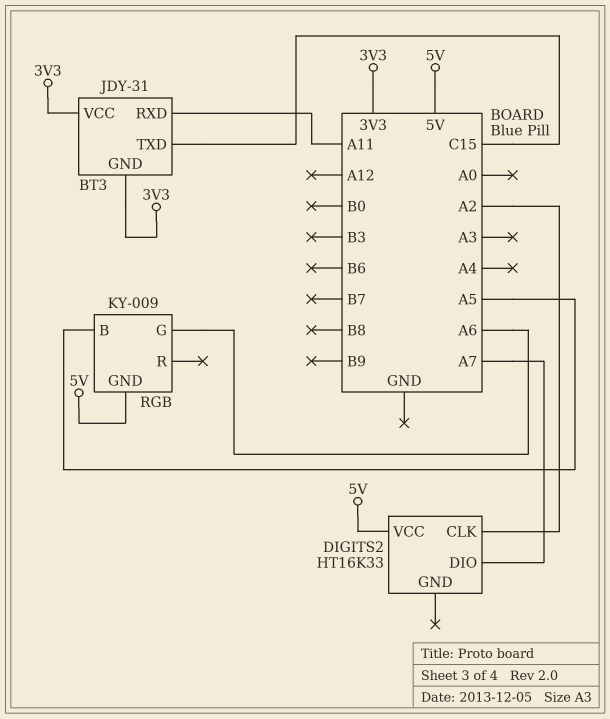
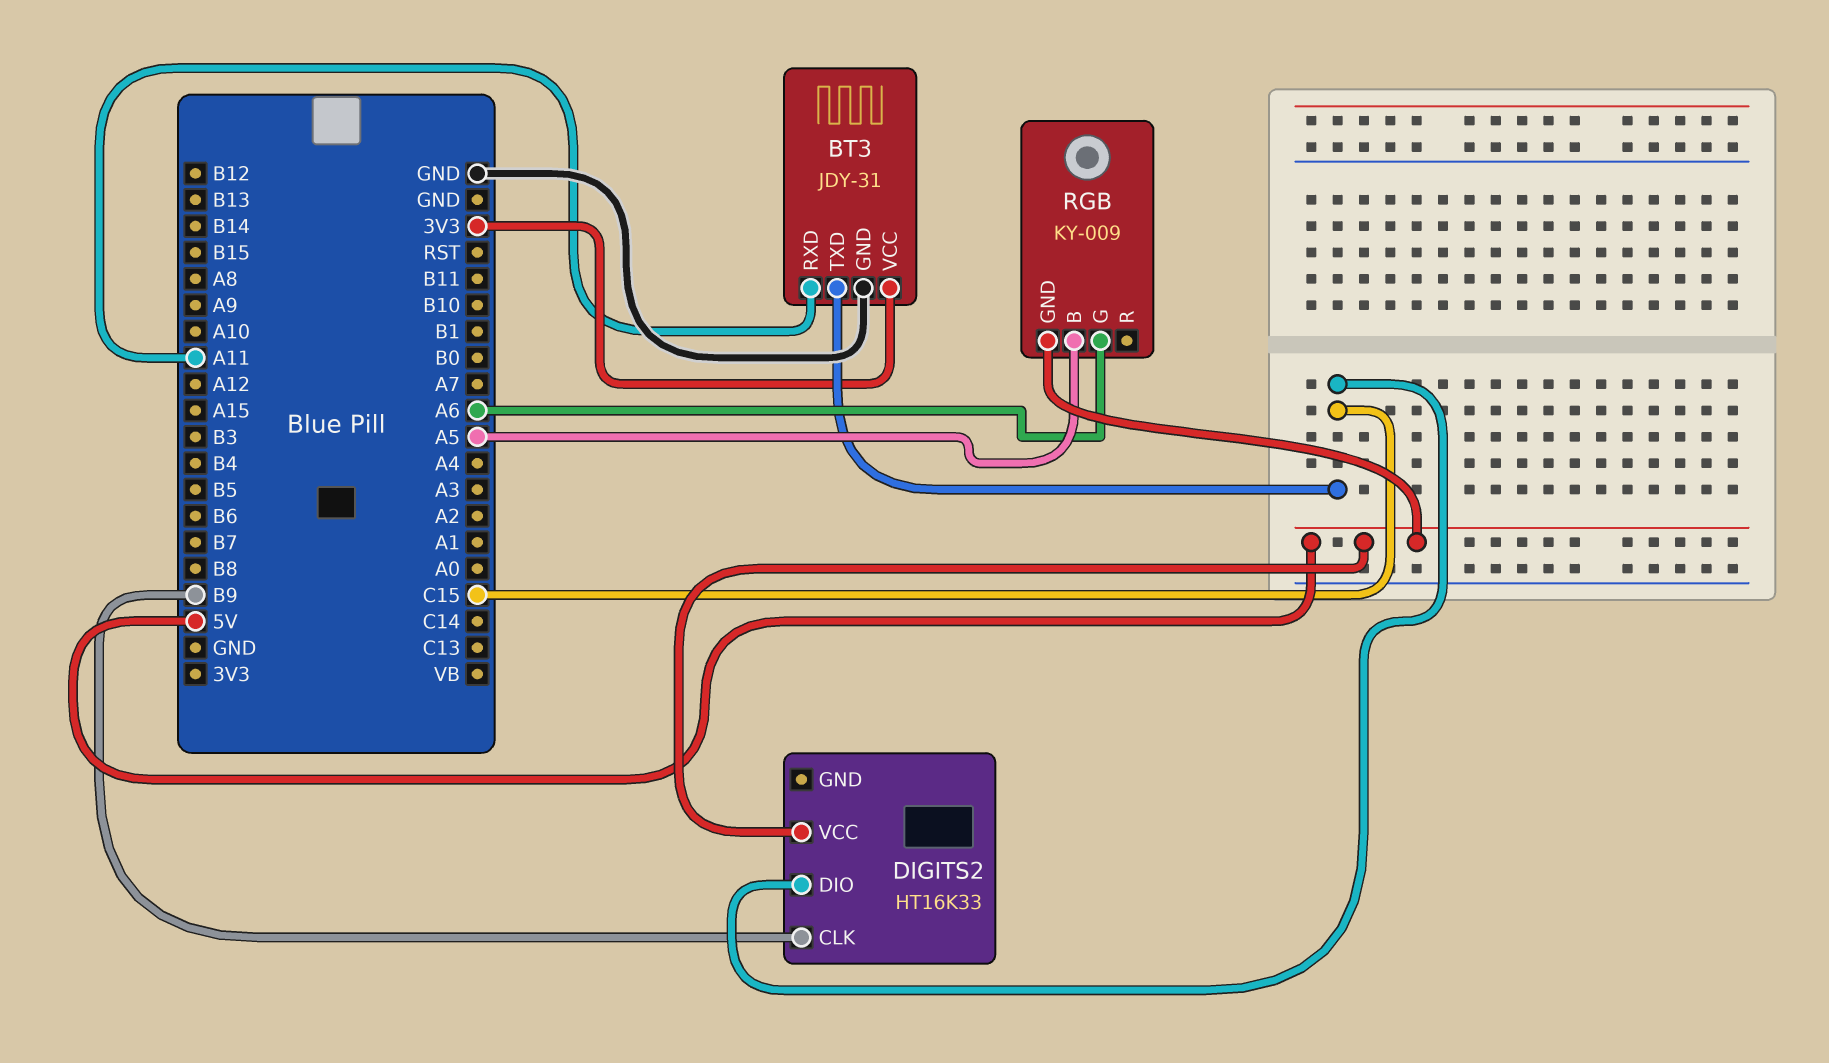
BT3 pin GND: 3V3 -> GND
DIGITS2 pin CLK: A2 -> B9
DIGITS2 pin DIO: A7 -> C15

